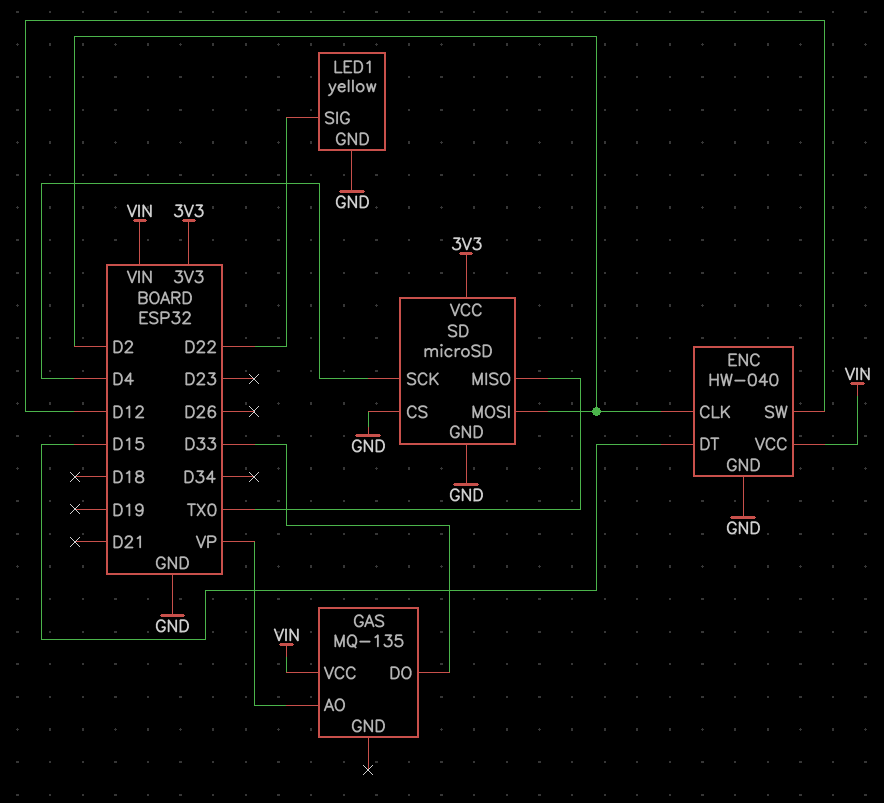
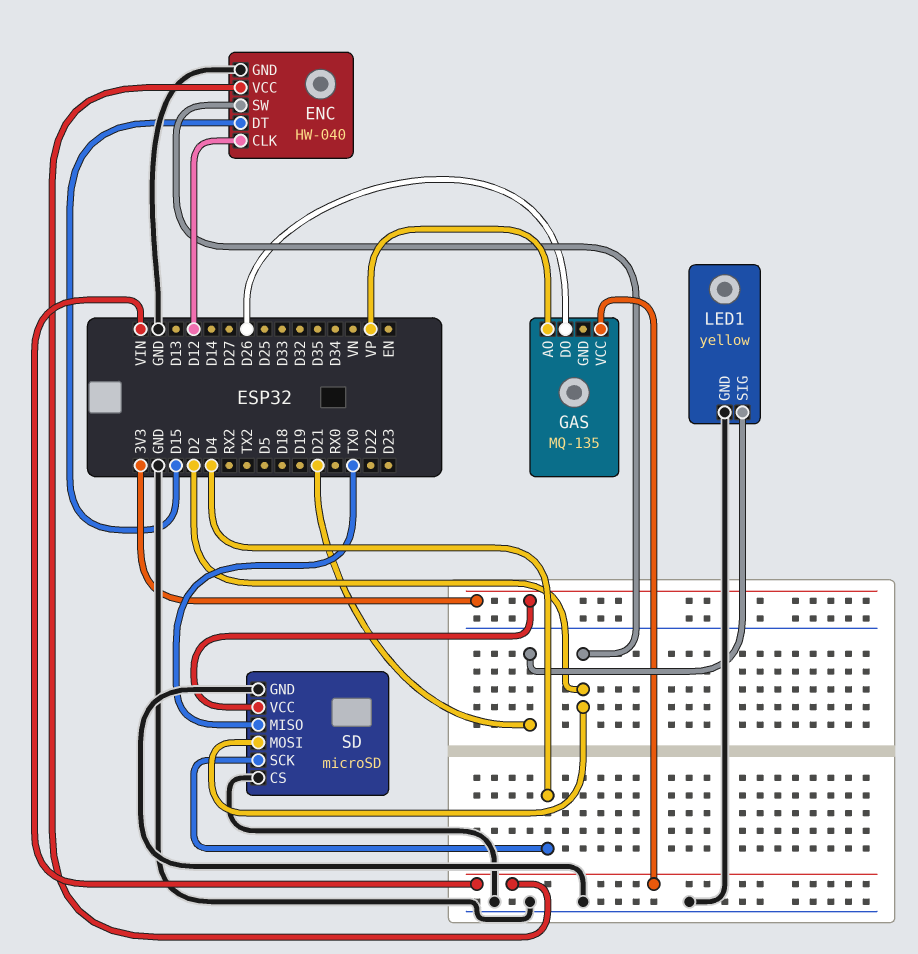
ENC pin CLK: D2 -> D12
ENC pin SW: D12 -> D2
GAS pin DO: D33 -> D26
LED1 pin SIG: D22 -> D21

